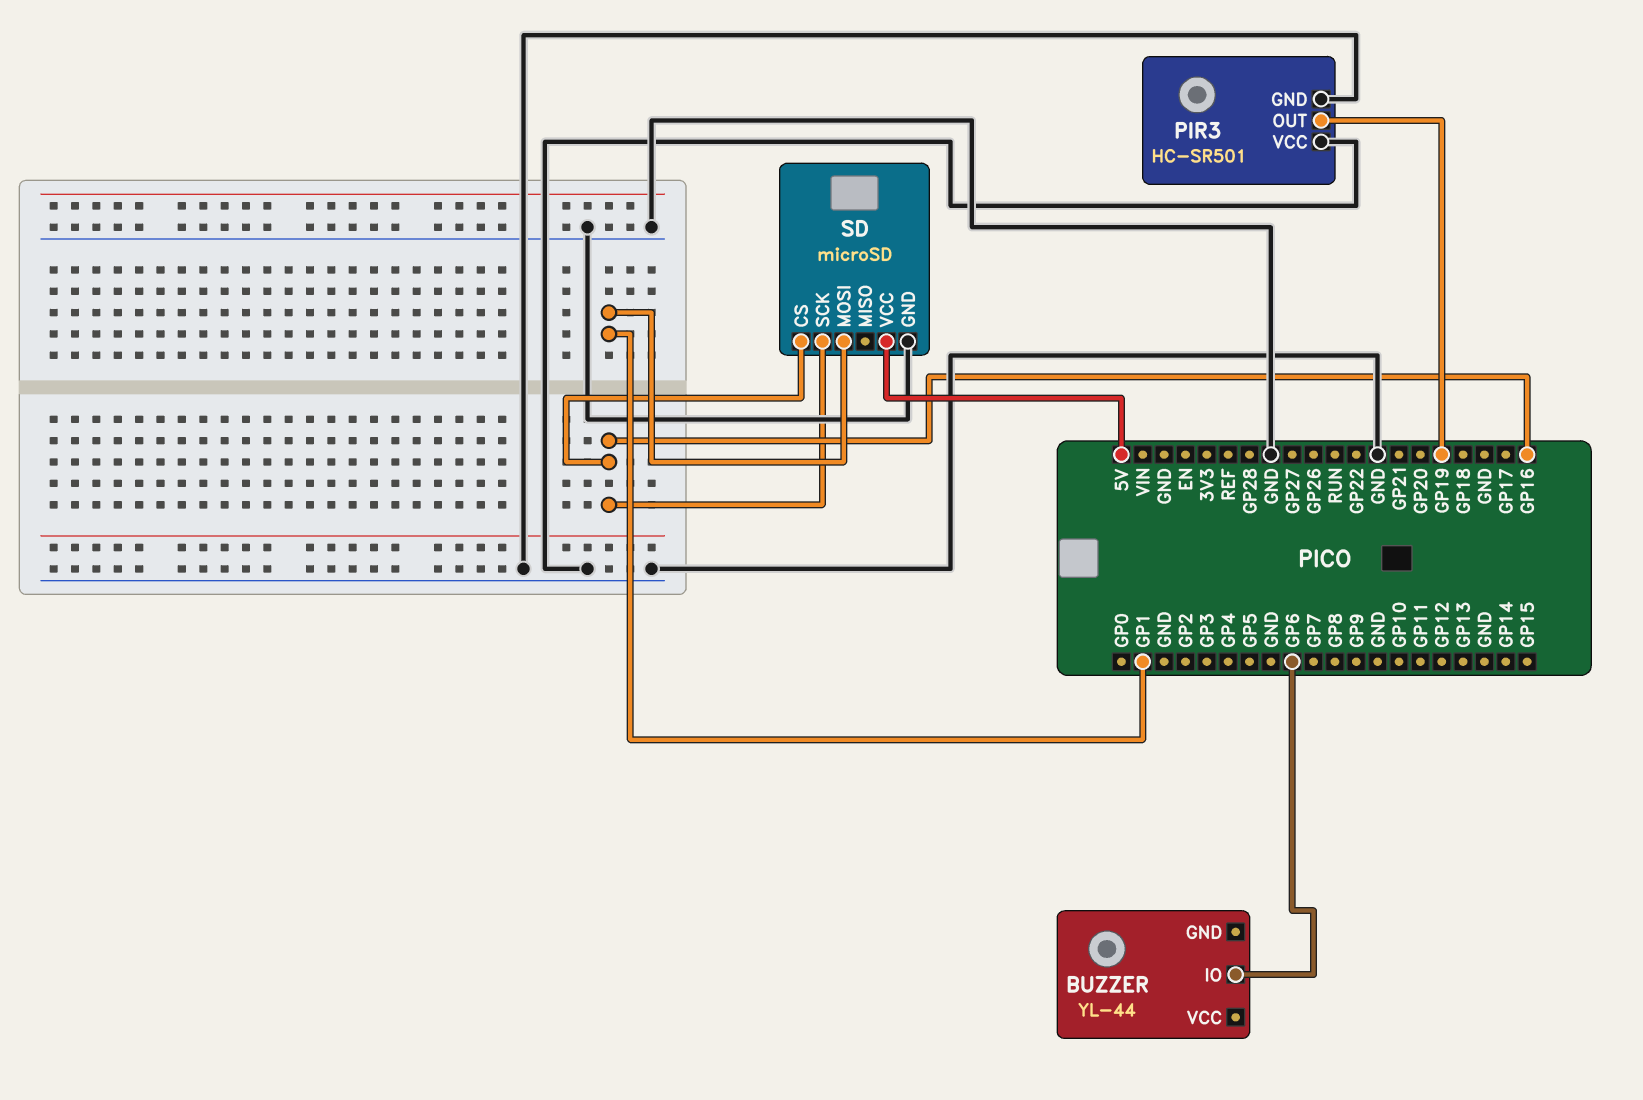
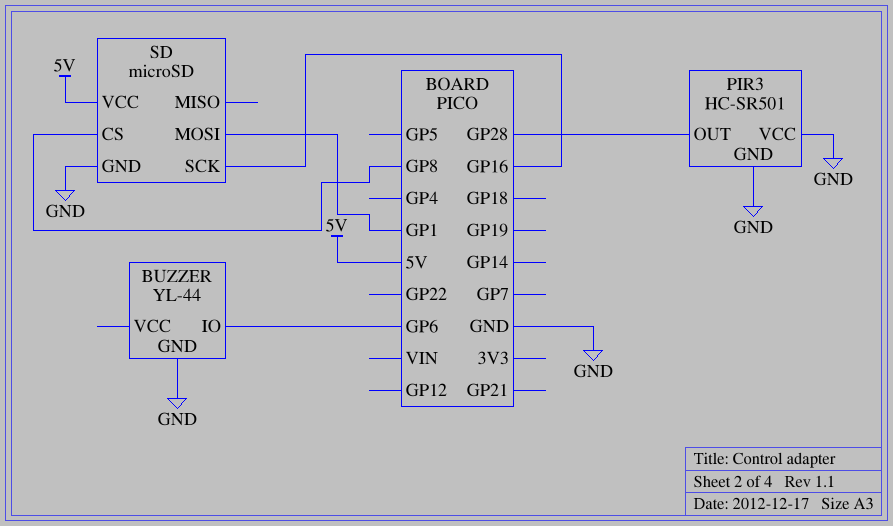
BUZZER pin GND: none -> GND
PIR3 pin OUT: GP19 -> GP28
SD pin CS: GP16 -> GP8

